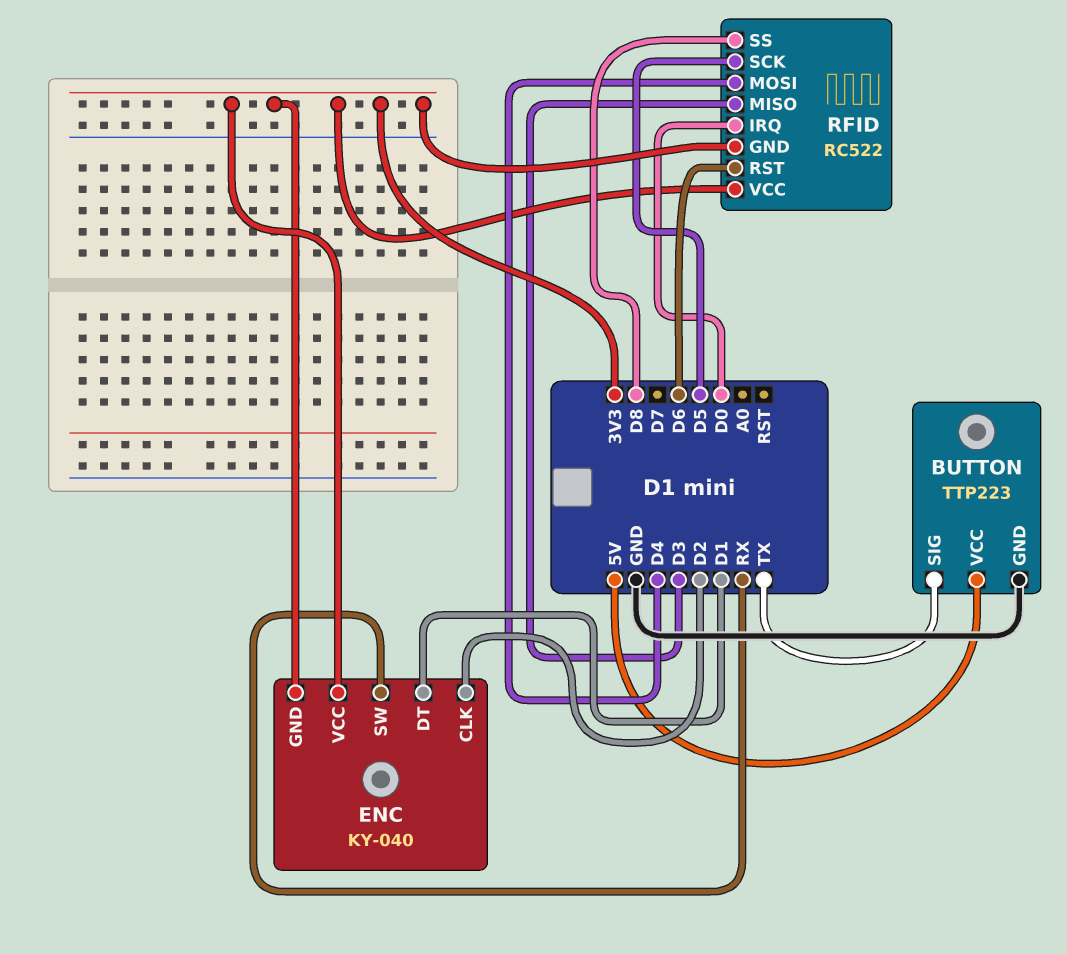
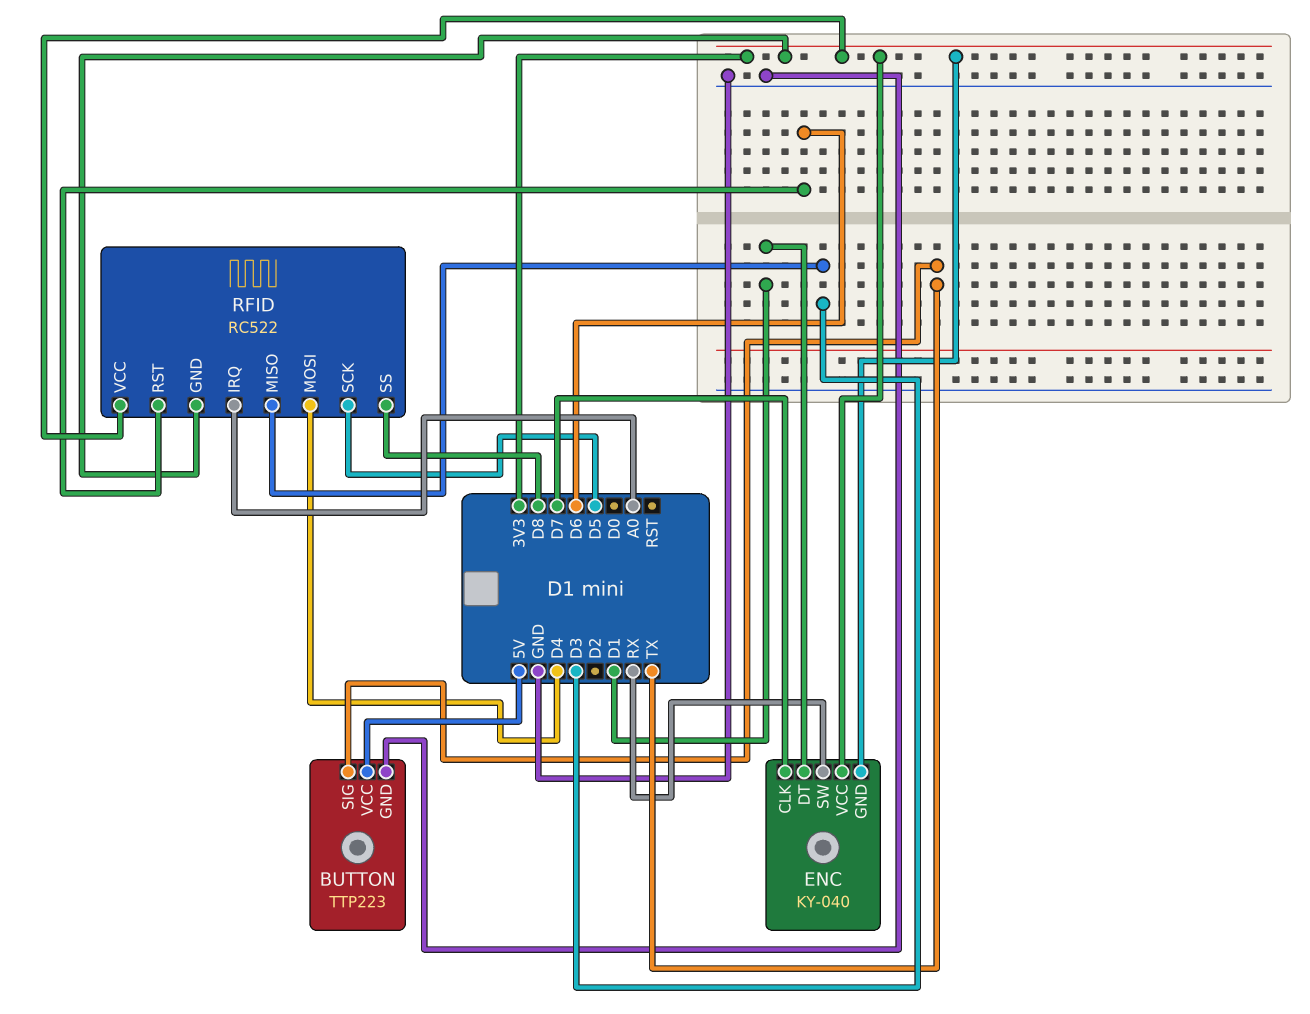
ENC pin CLK: D2 -> D7
RFID pin IRQ: D0 -> A0

